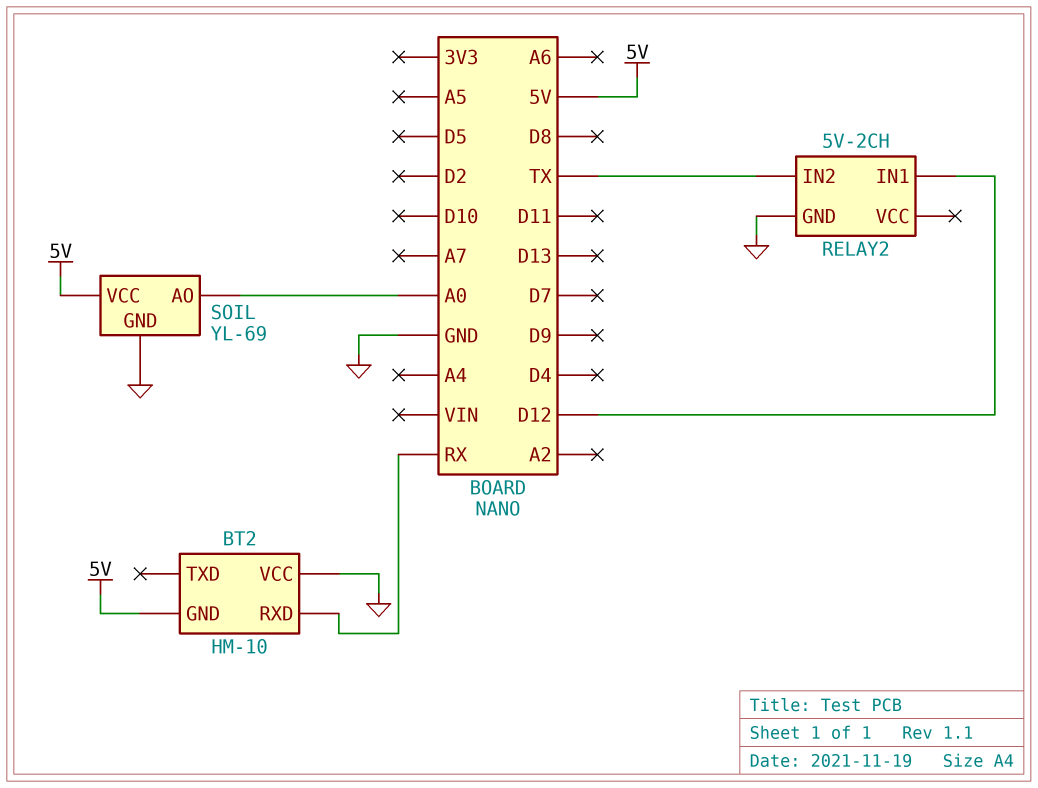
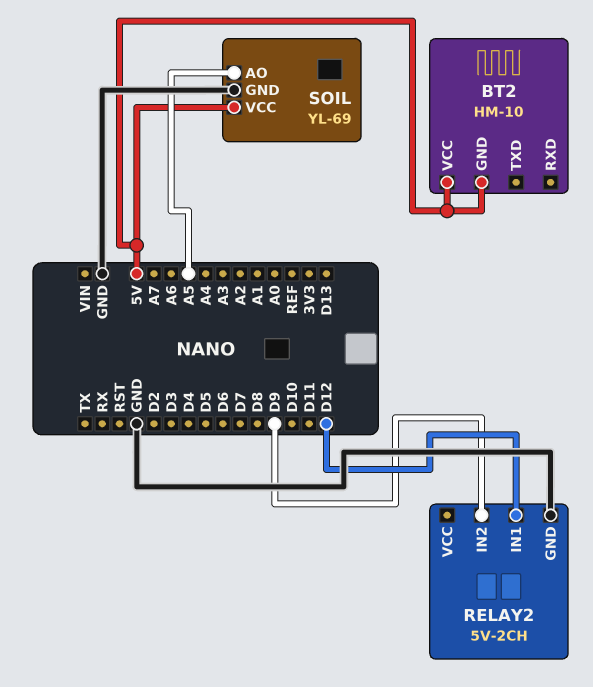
BT2 pin RXD: RX -> none
BT2 pin VCC: GND -> 5V
RELAY2 pin IN2: TX -> D9
SOIL pin AO: A0 -> A5

